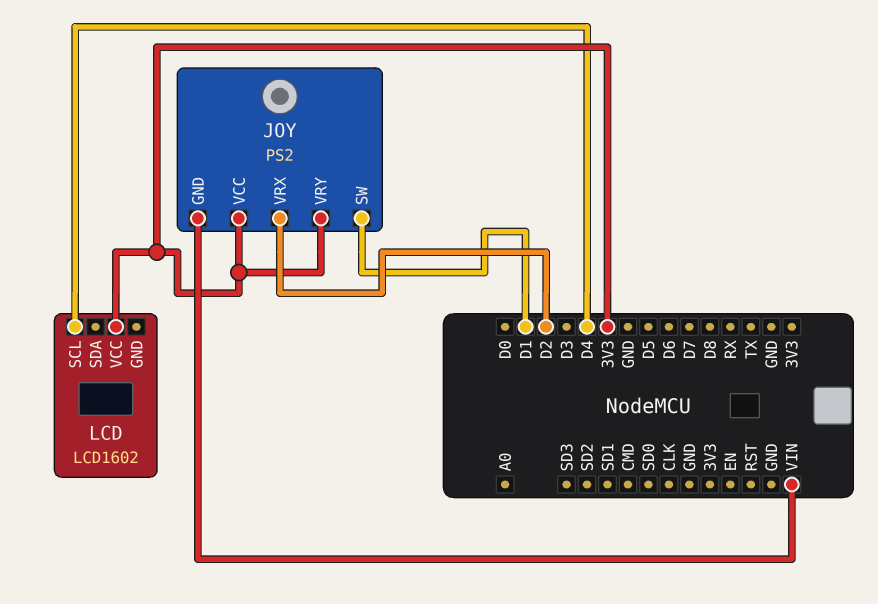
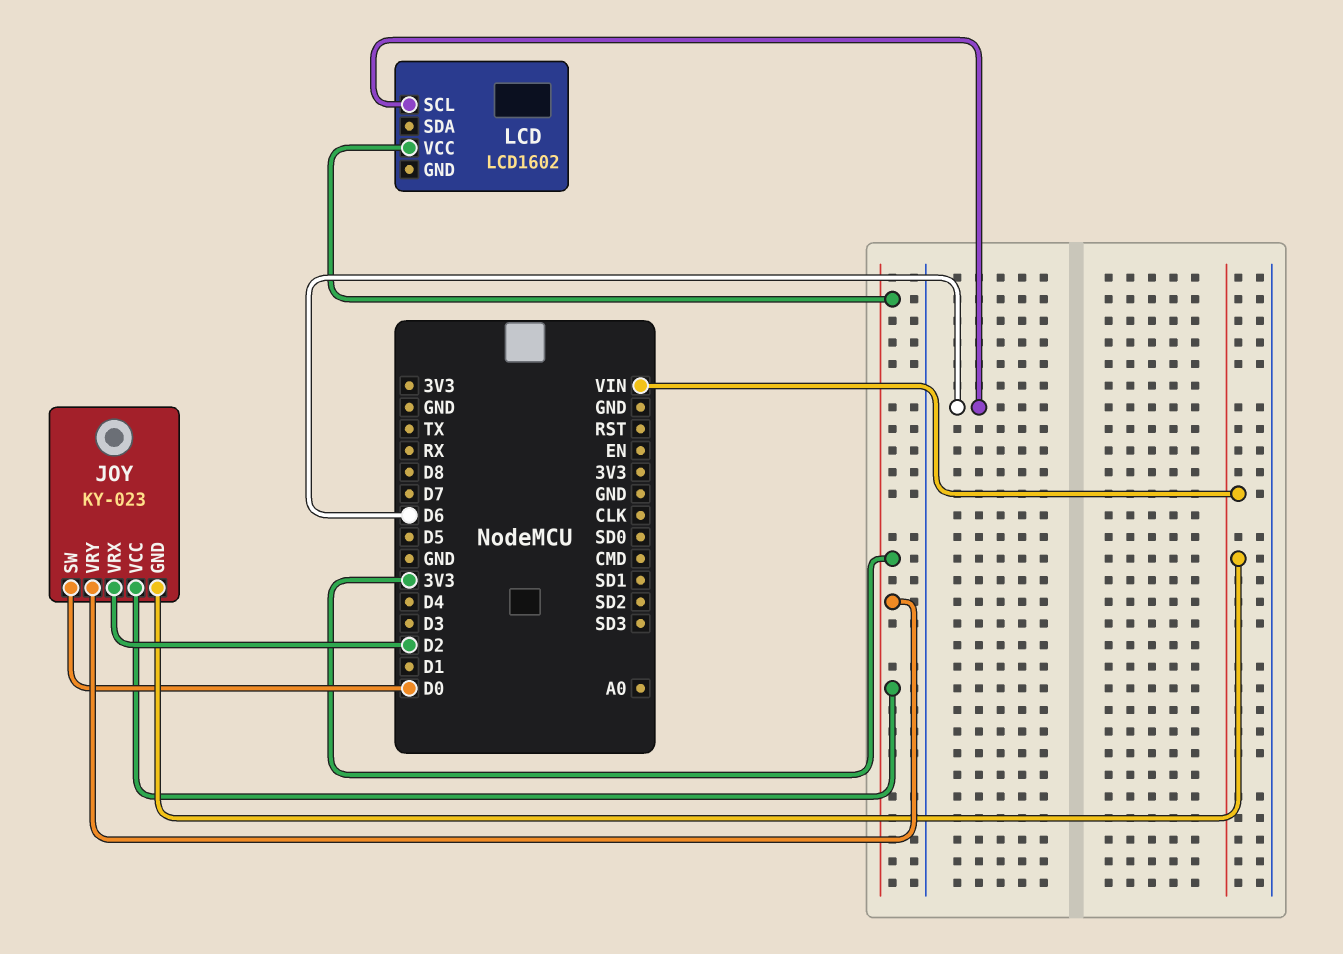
JOY: PS2 -> KY-023
JOY pin SW: D1 -> D0
LCD pin SCL: D4 -> D6

